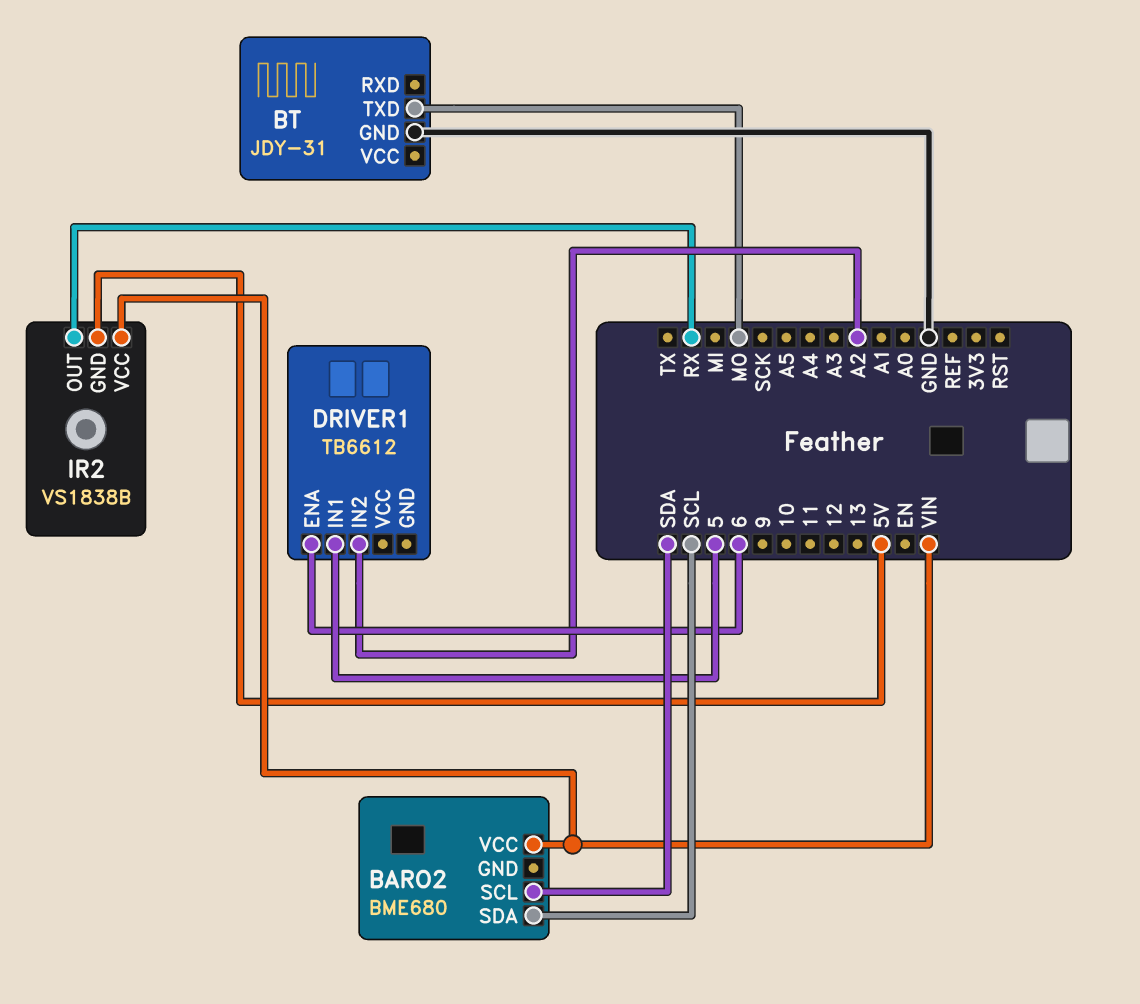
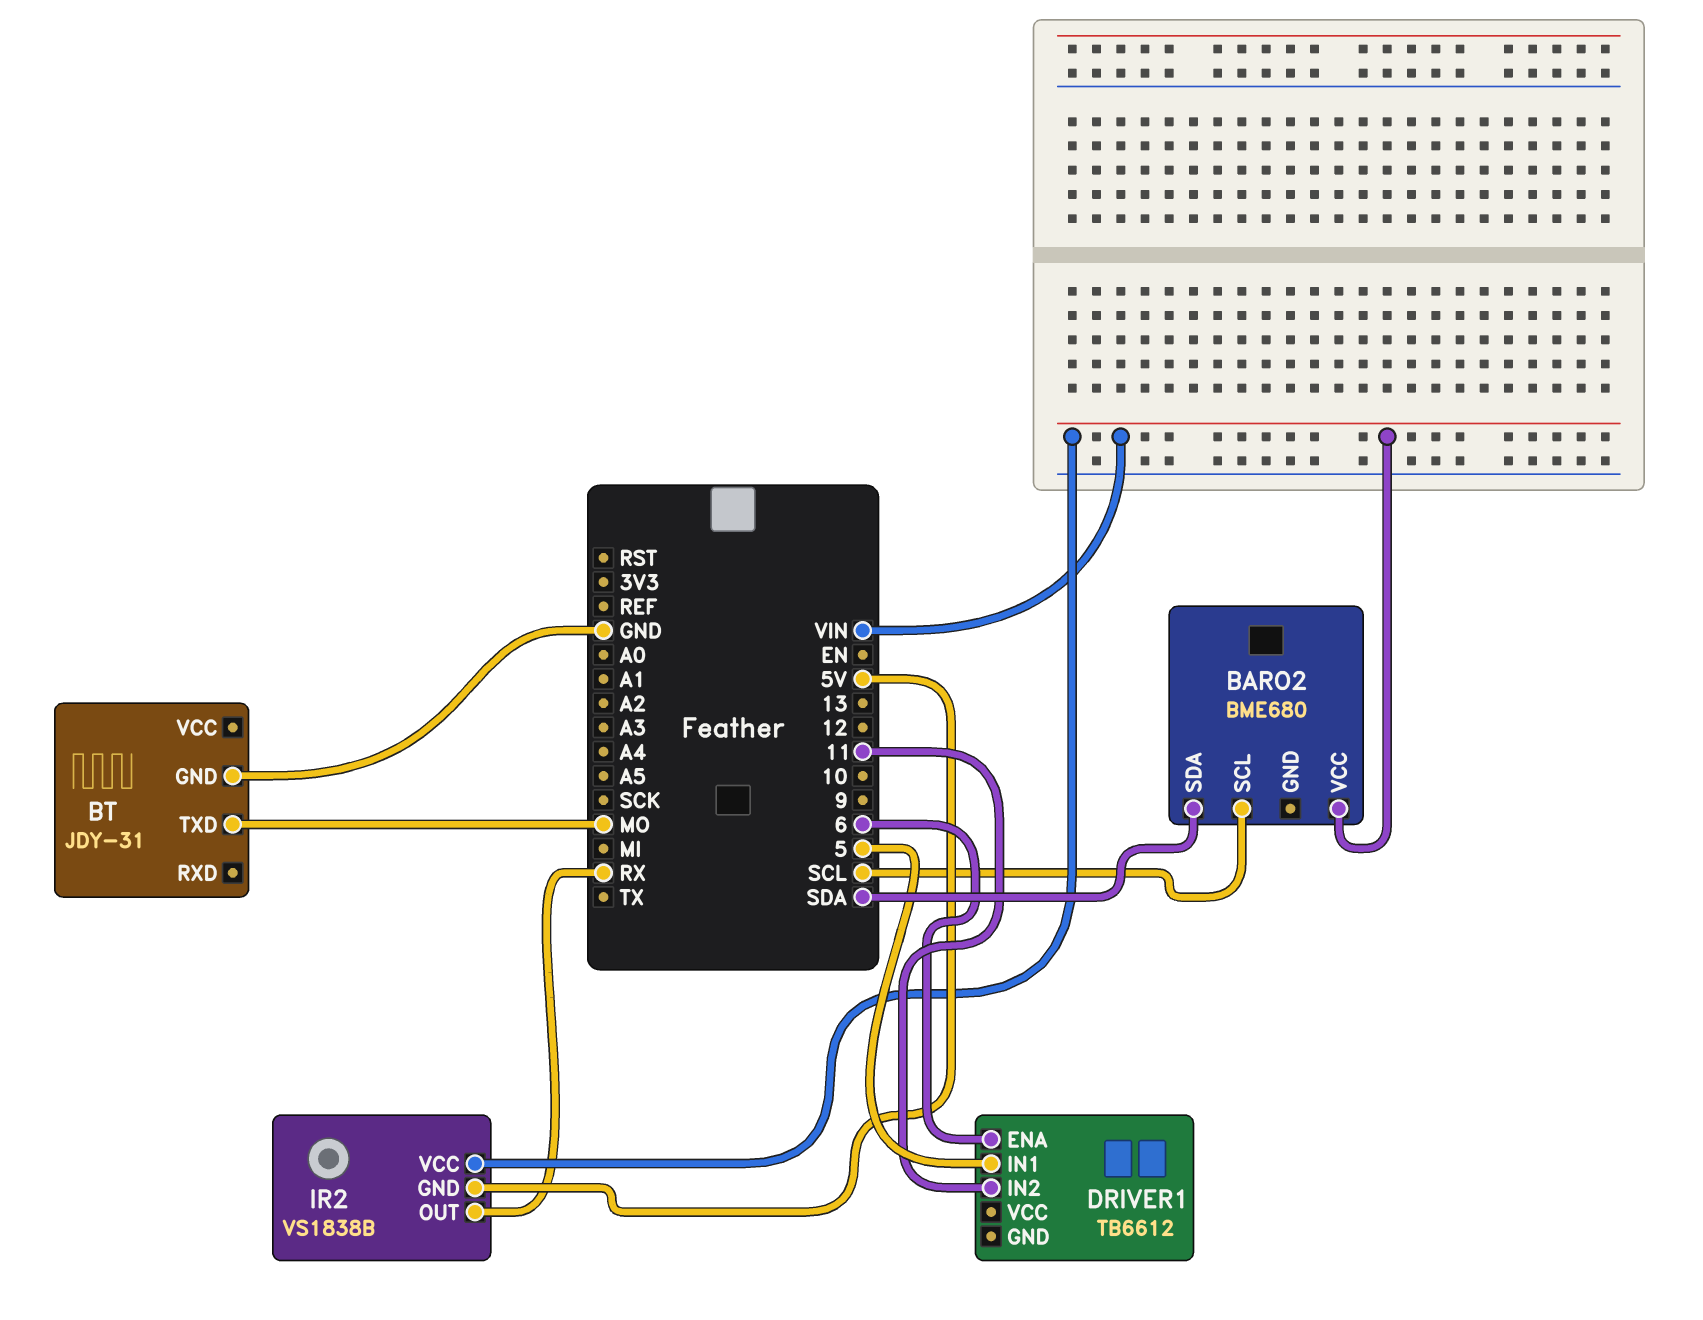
BARO2 pin SCL: SDA -> SCL
BARO2 pin SDA: SCL -> SDA
DRIVER1 pin IN2: A2 -> 11

